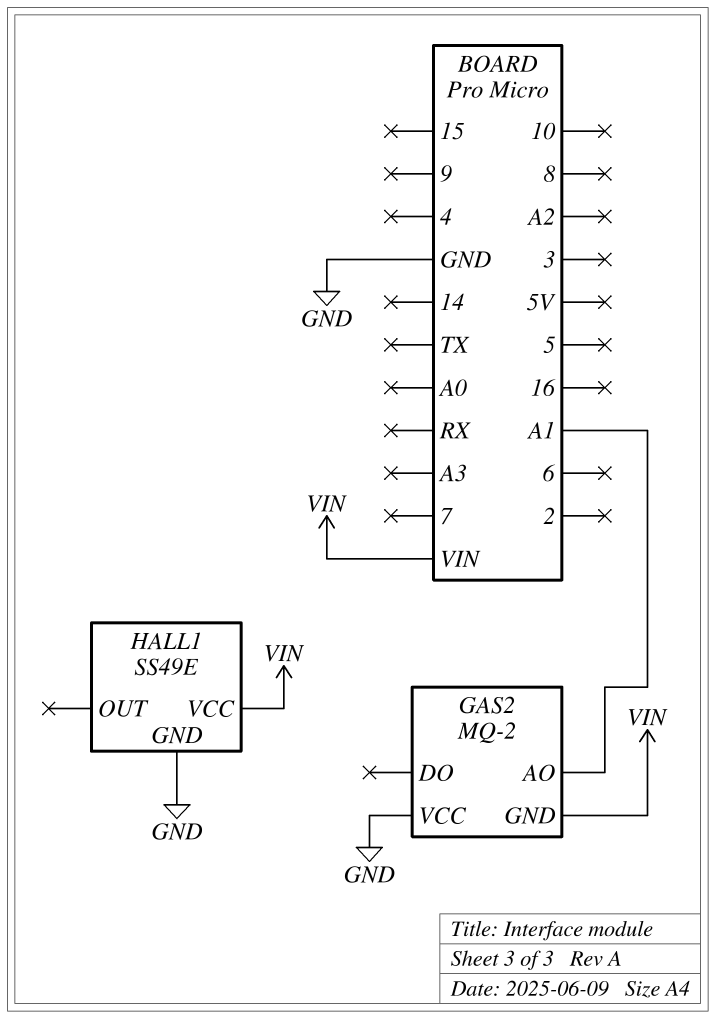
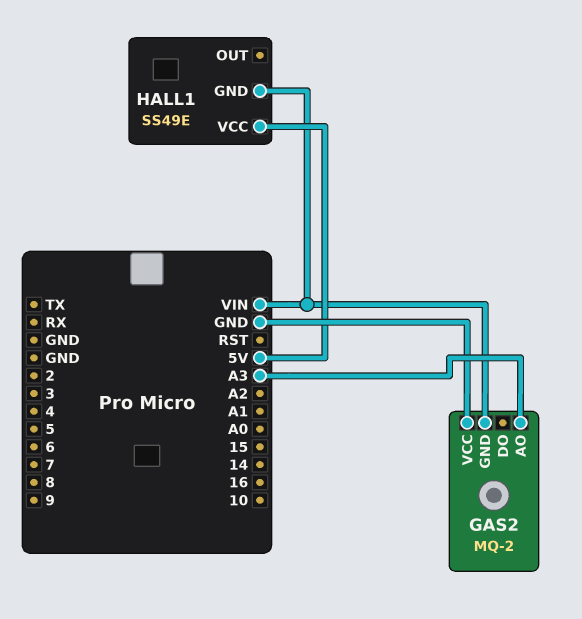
GAS2 pin AO: A1 -> A3
HALL1 pin GND: GND -> VIN
HALL1 pin VCC: VIN -> 5V

